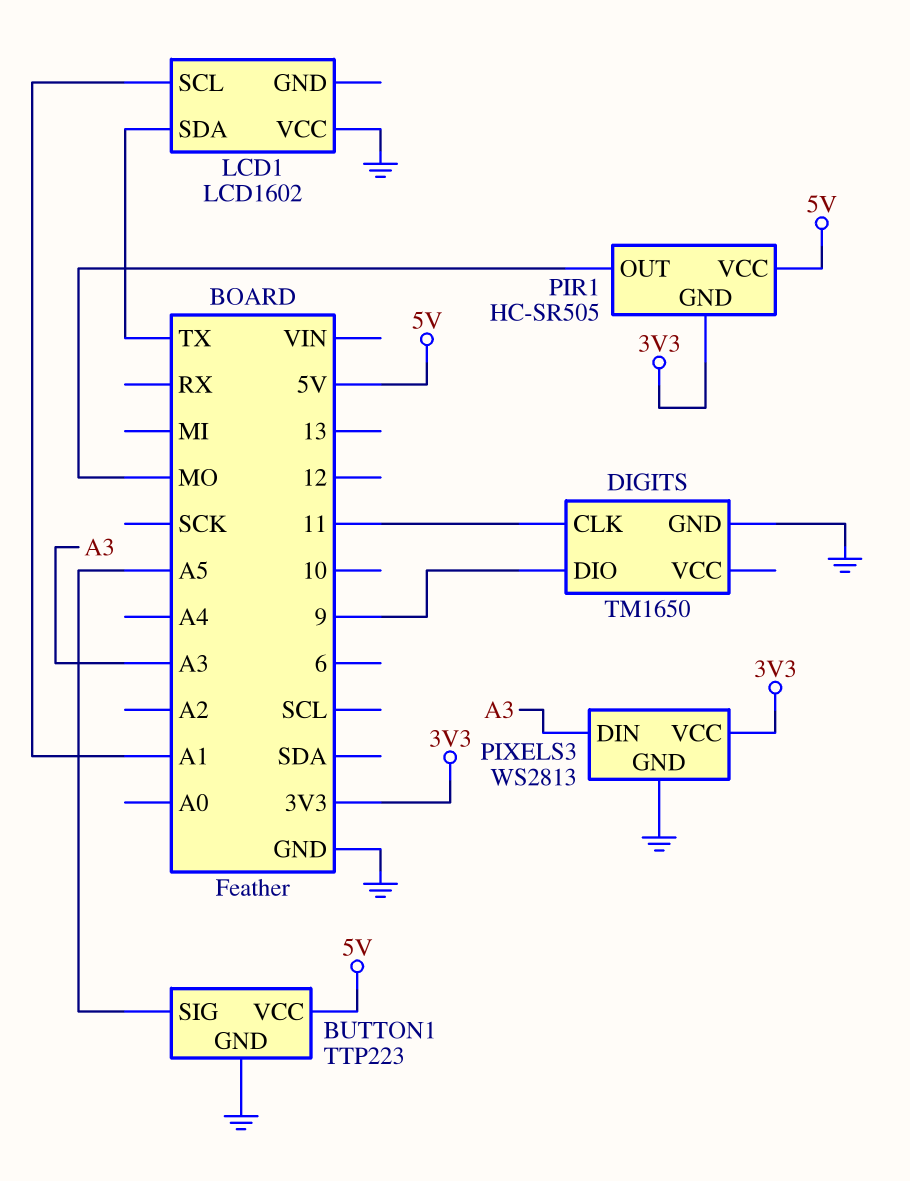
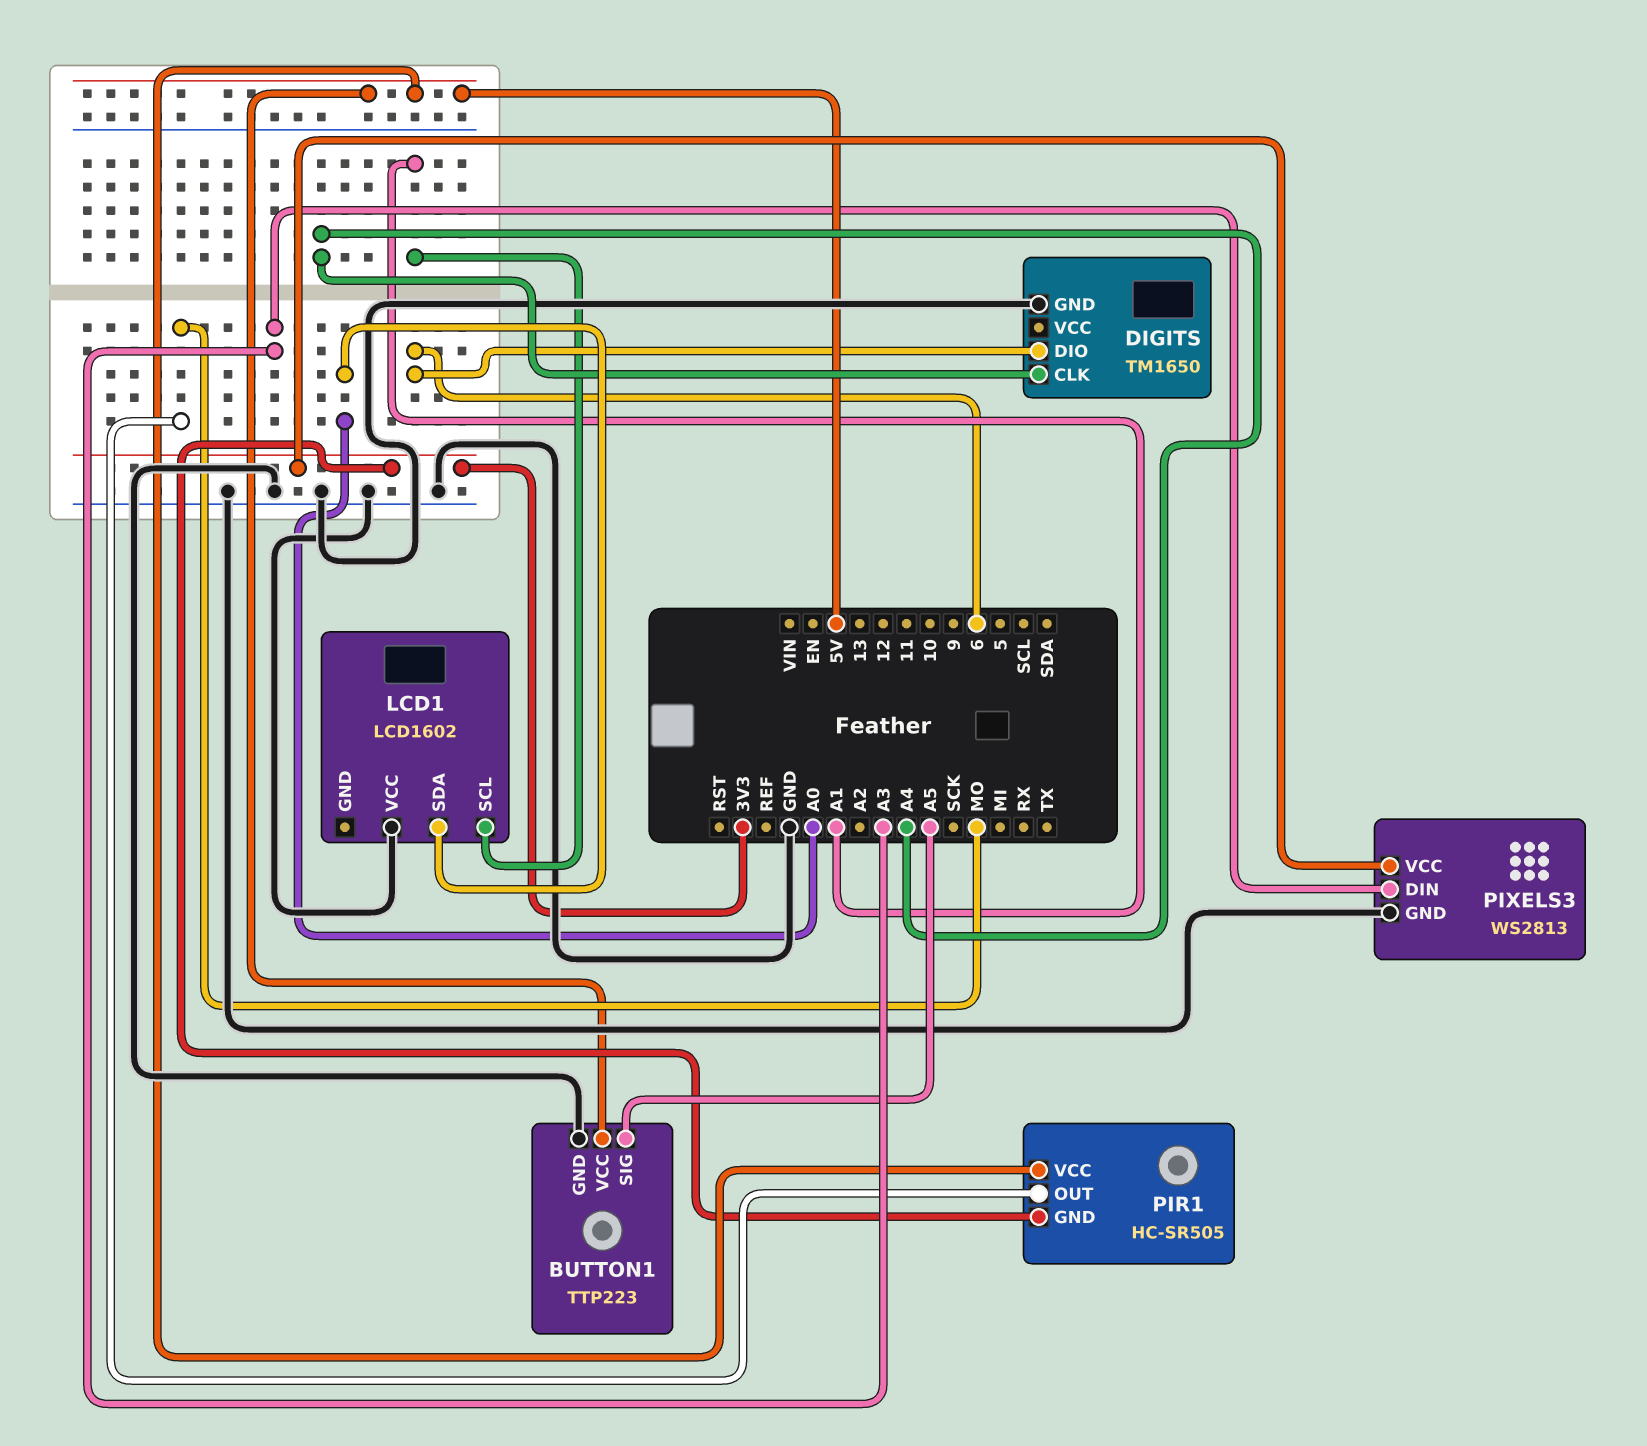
DIGITS pin CLK: 11 -> A4
DIGITS pin DIO: 9 -> 6
LCD1 pin SDA: TX -> A0

